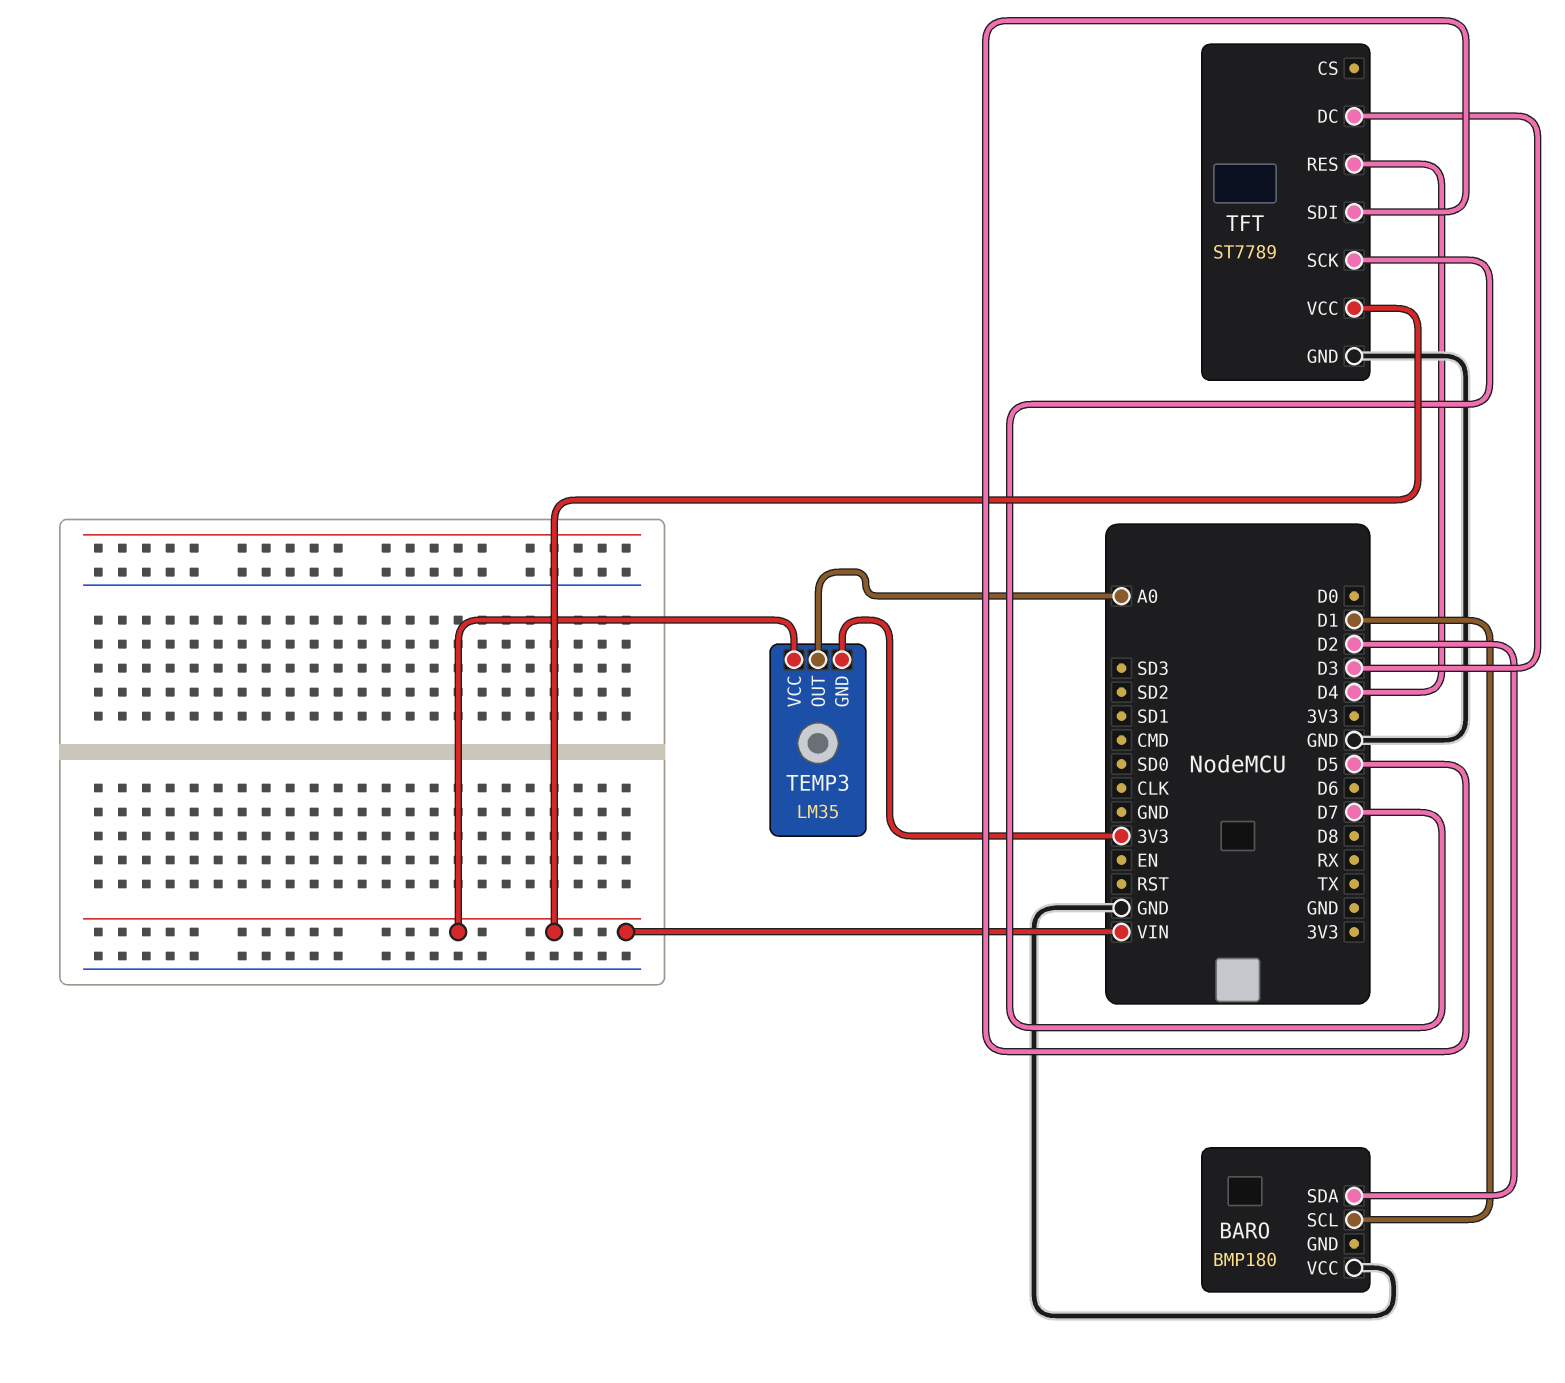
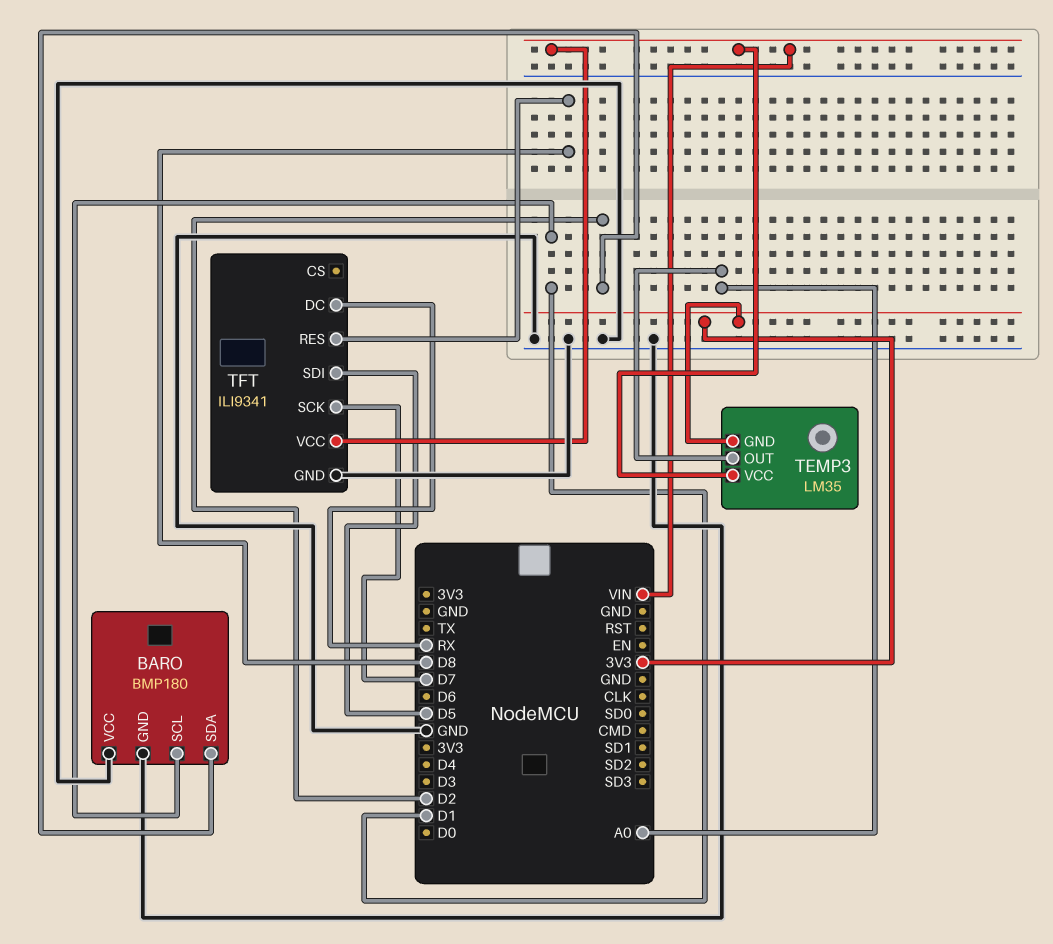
BARO pin GND: none -> GND
TFT: ST7789 -> ILI9341
TFT pin DC: D3 -> RX
TFT pin RES: D4 -> D8

